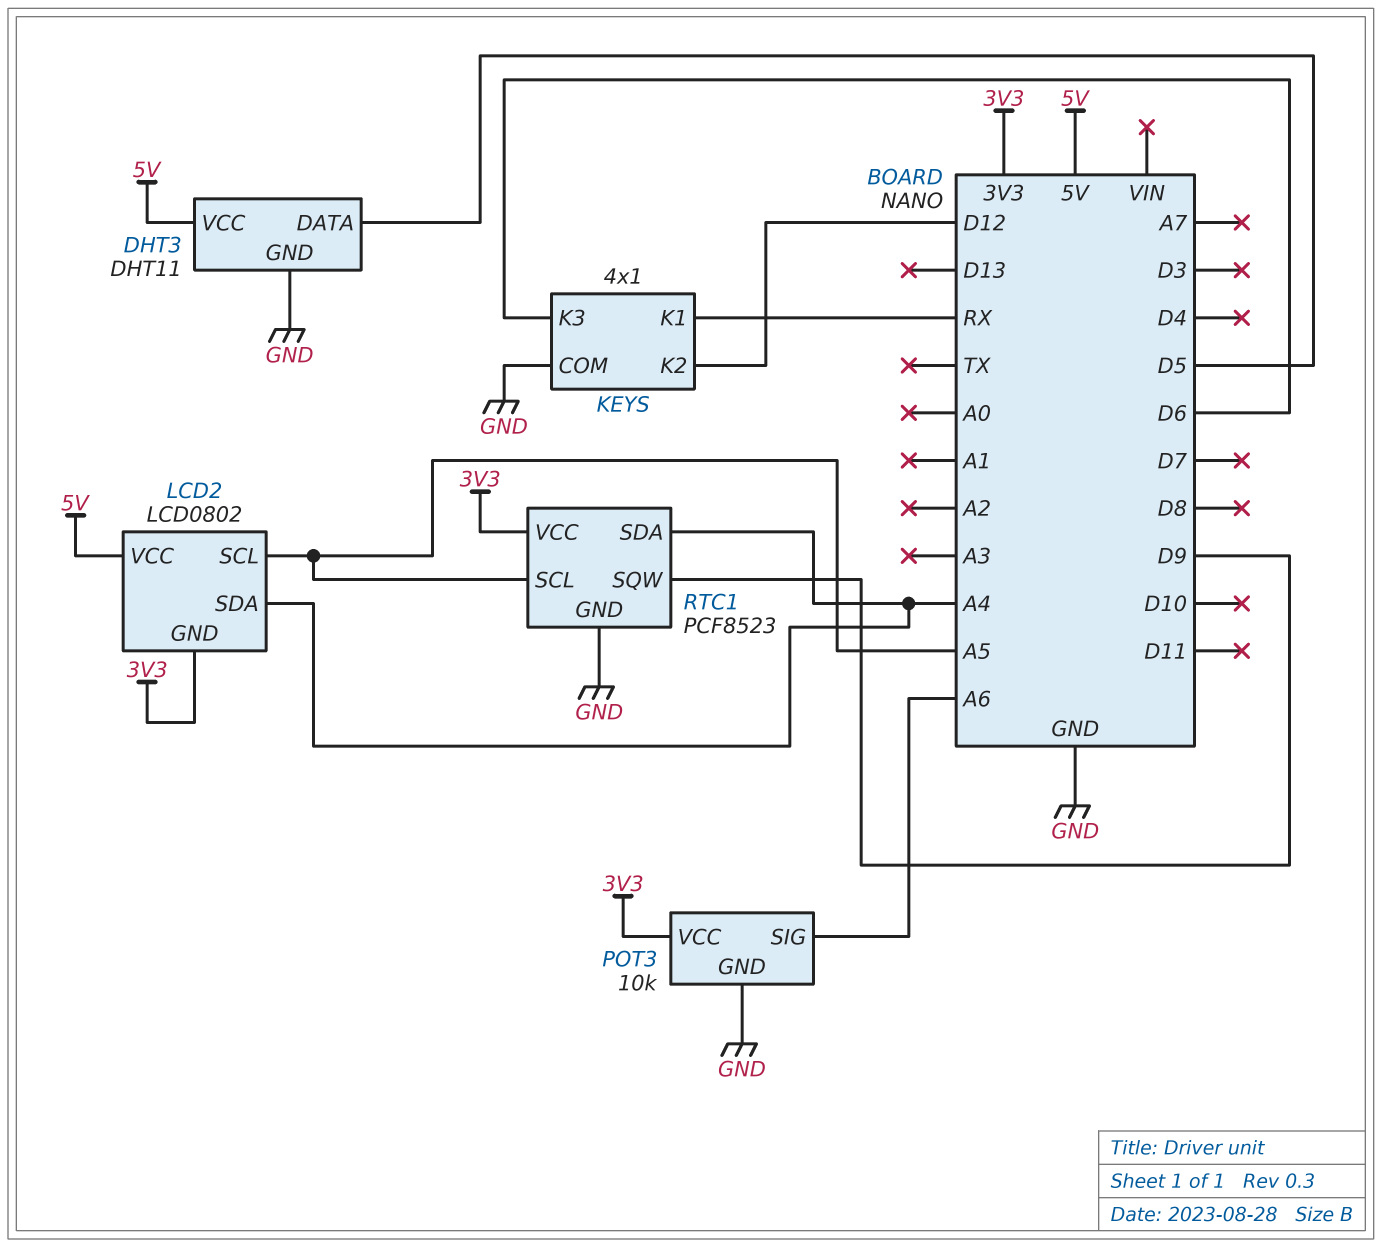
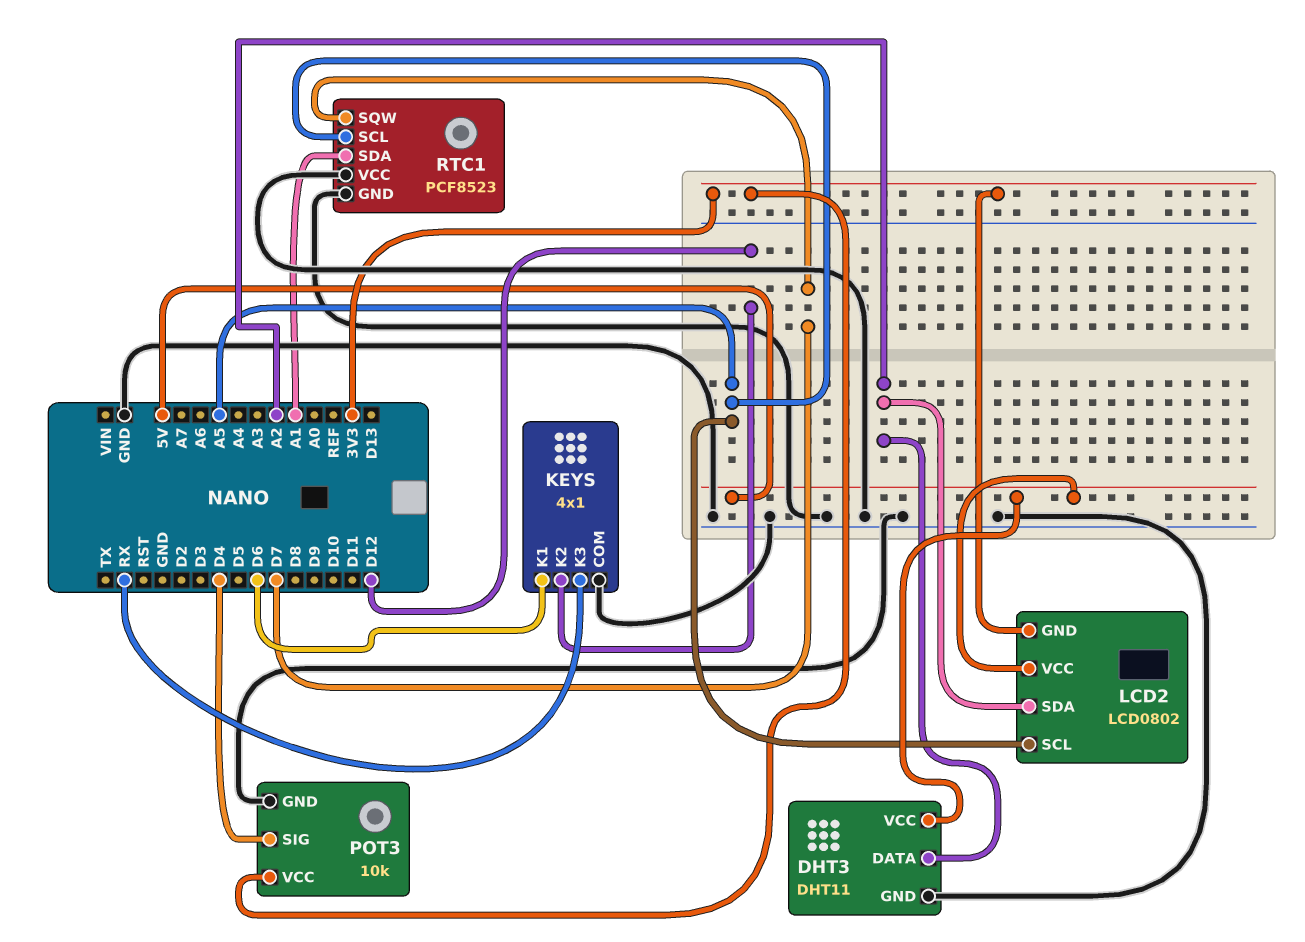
DHT3 pin DATA: D5 -> A2
KEYS pin K1: RX -> D6
KEYS pin K3: D6 -> RX
LCD2 pin SDA: A4 -> A2
POT3 pin SIG: A6 -> D4
RTC1 pin SDA: A4 -> A1
RTC1 pin SQW: D9 -> D7
RTC1 pin VCC: 3V3 -> GND

